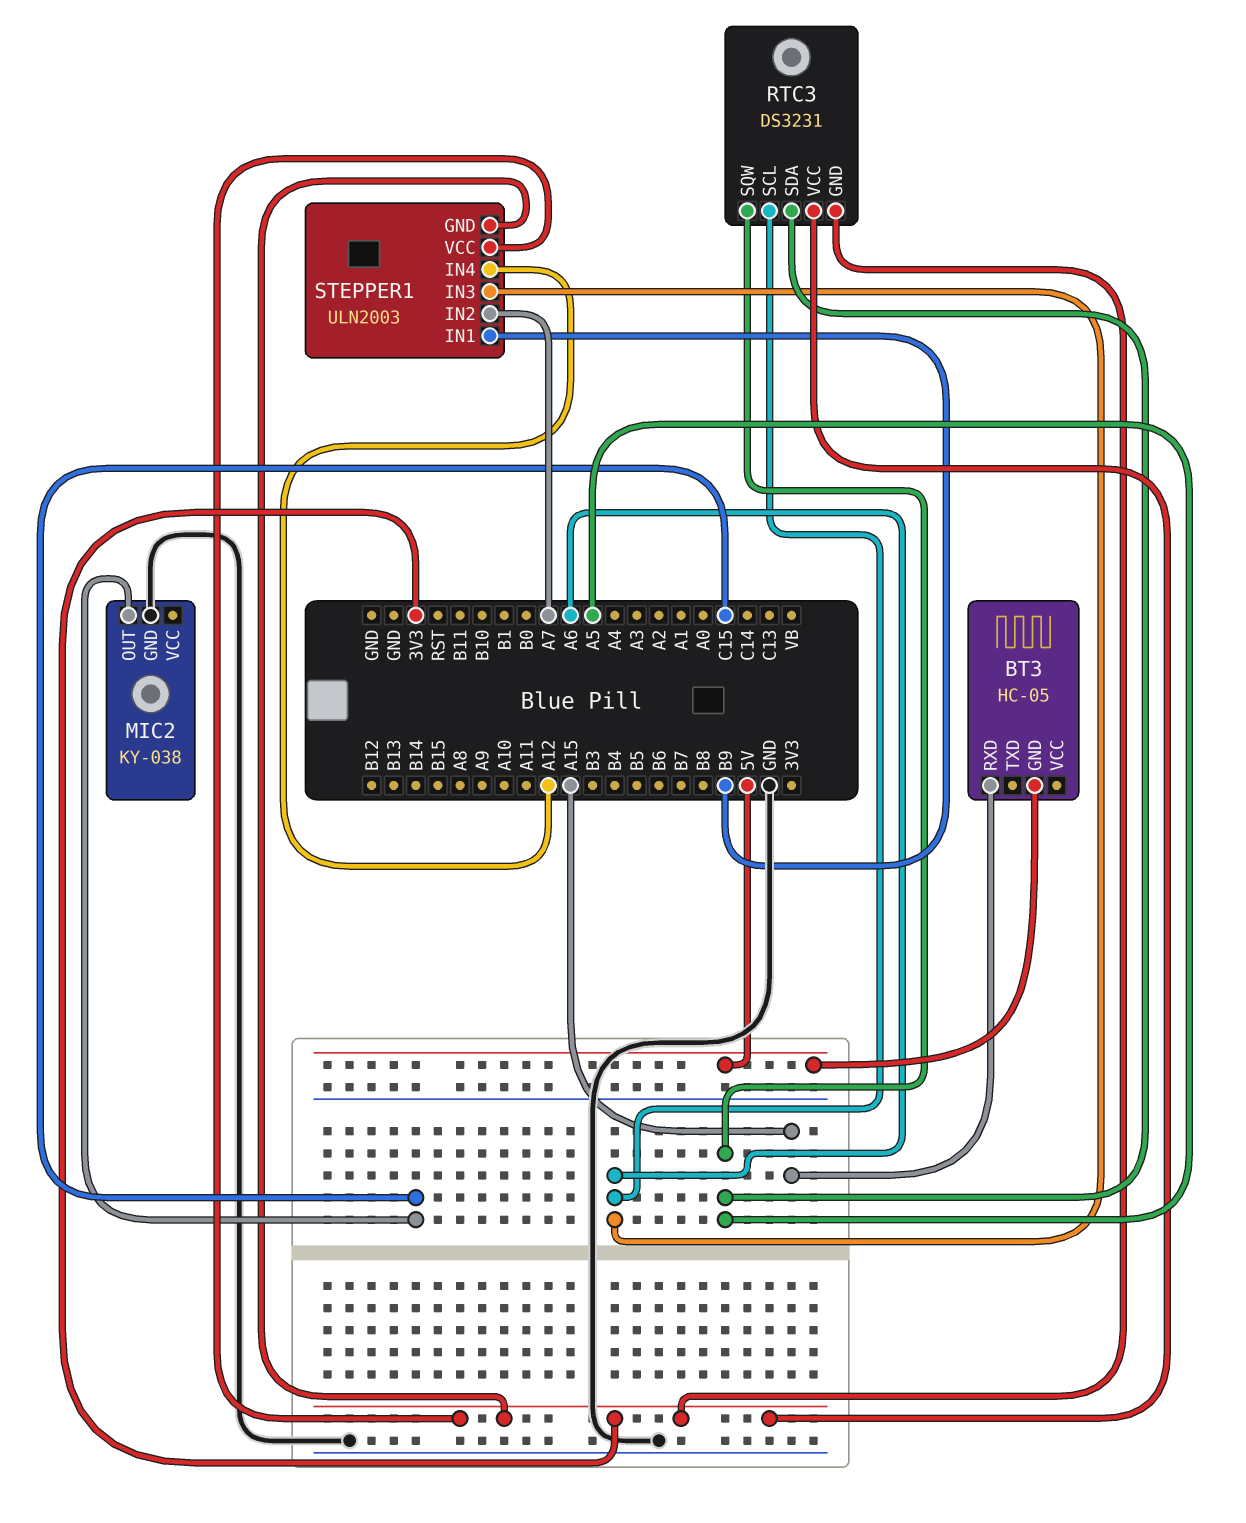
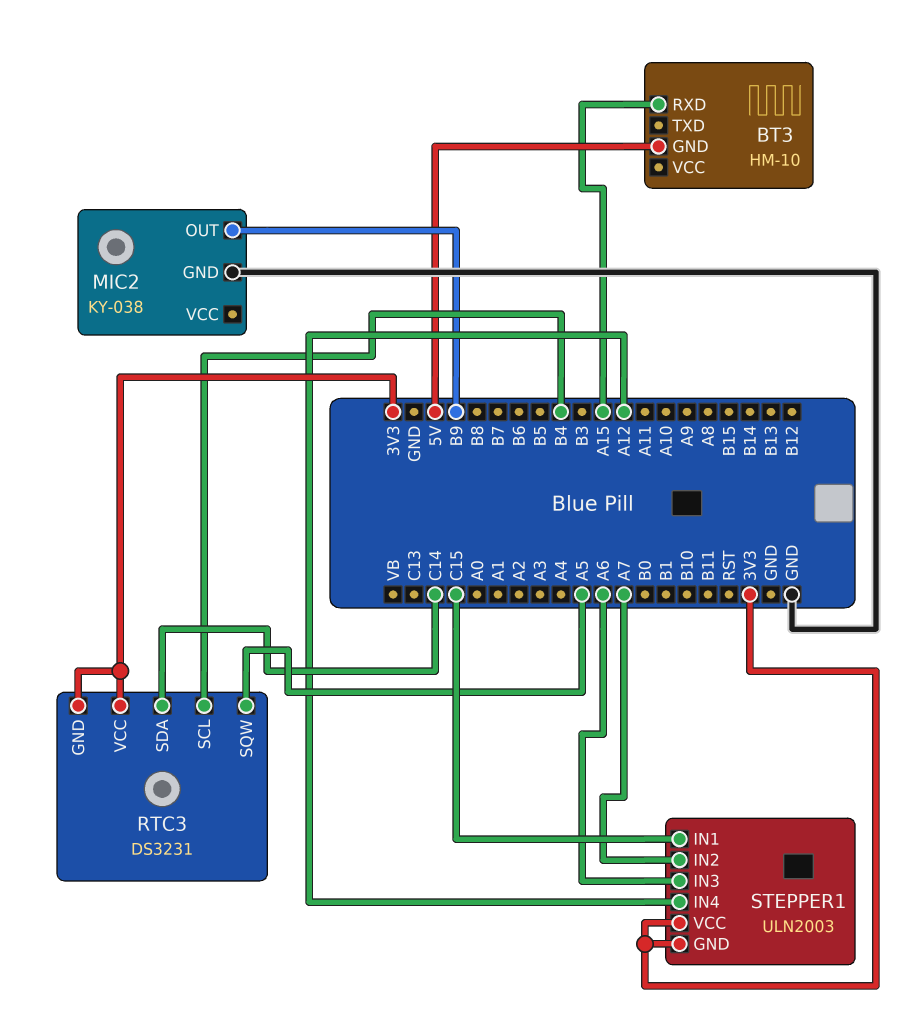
BT3: HC-05 -> HM-10
MIC2 pin OUT: C15 -> B9
RTC3 pin SCL: A6 -> B4
RTC3 pin SDA: A5 -> C14
STEPPER1 pin IN1: B9 -> C15

